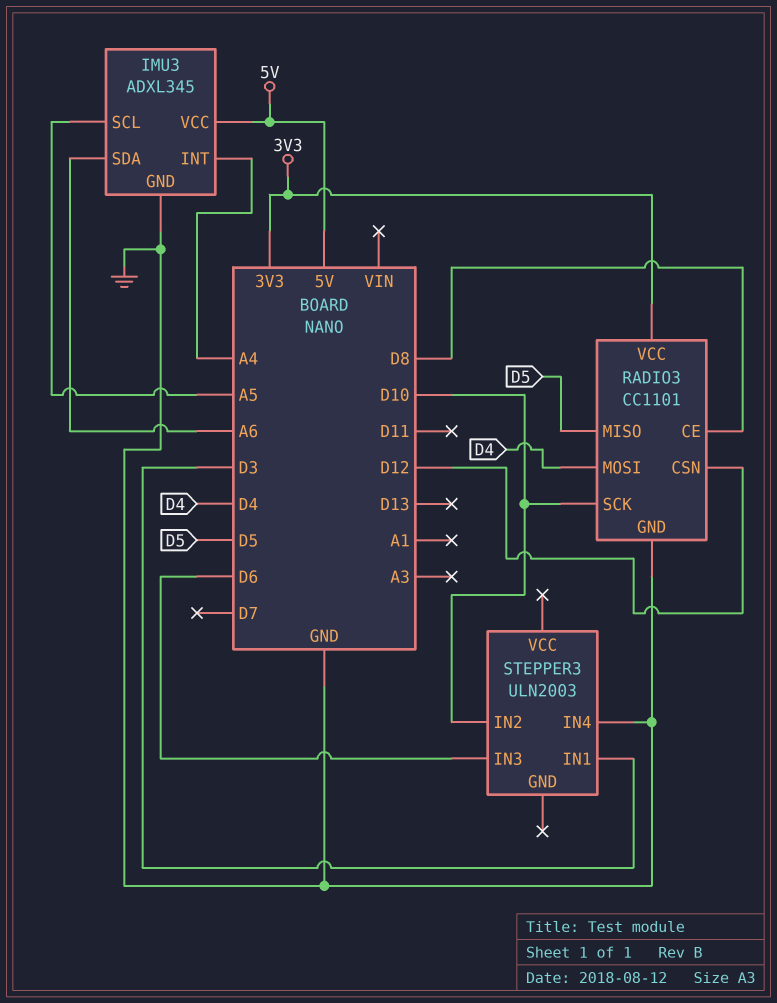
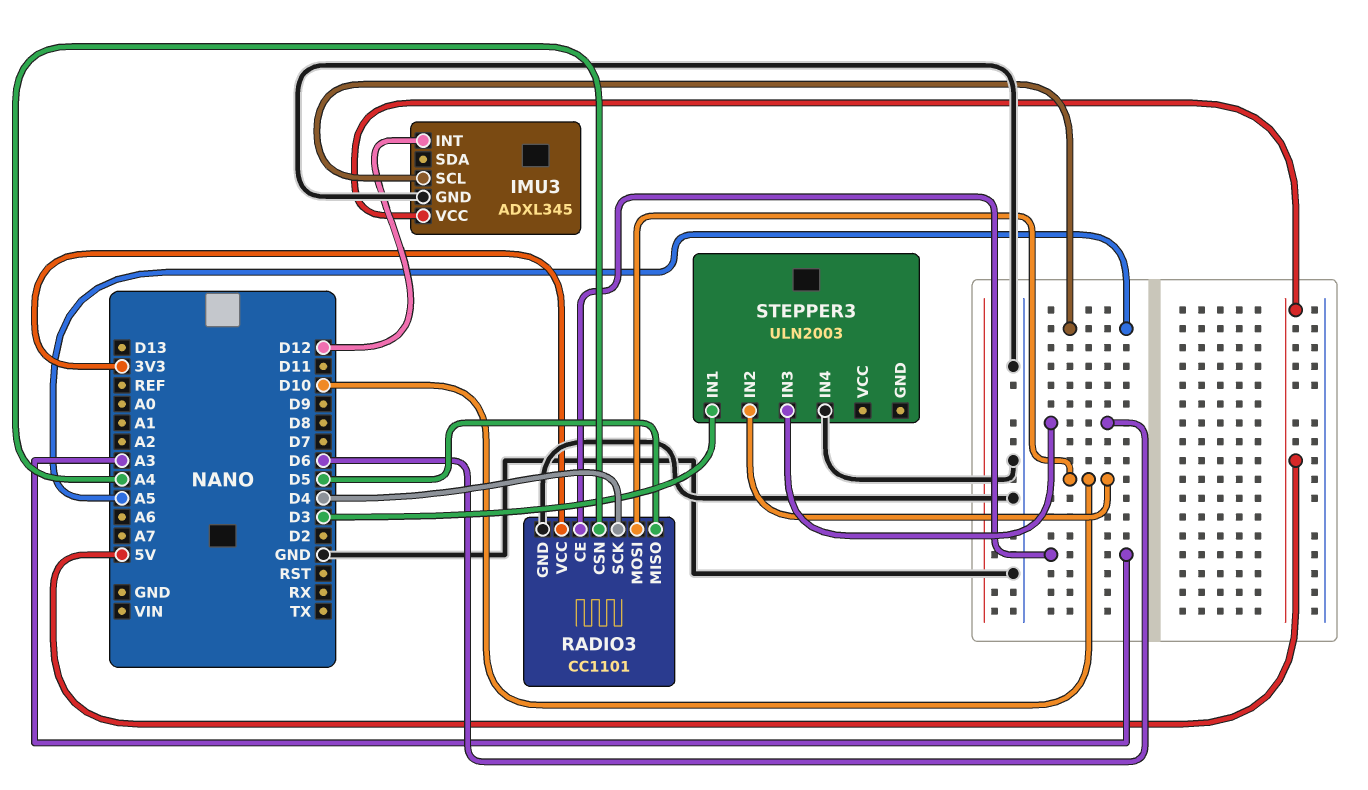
IMU3 pin INT: A4 -> D12
IMU3 pin SDA: A6 -> none
RADIO3 pin CE: D8 -> A3
RADIO3 pin CSN: D12 -> A4
RADIO3 pin MOSI: D4 -> D10
RADIO3 pin SCK: D10 -> D4

